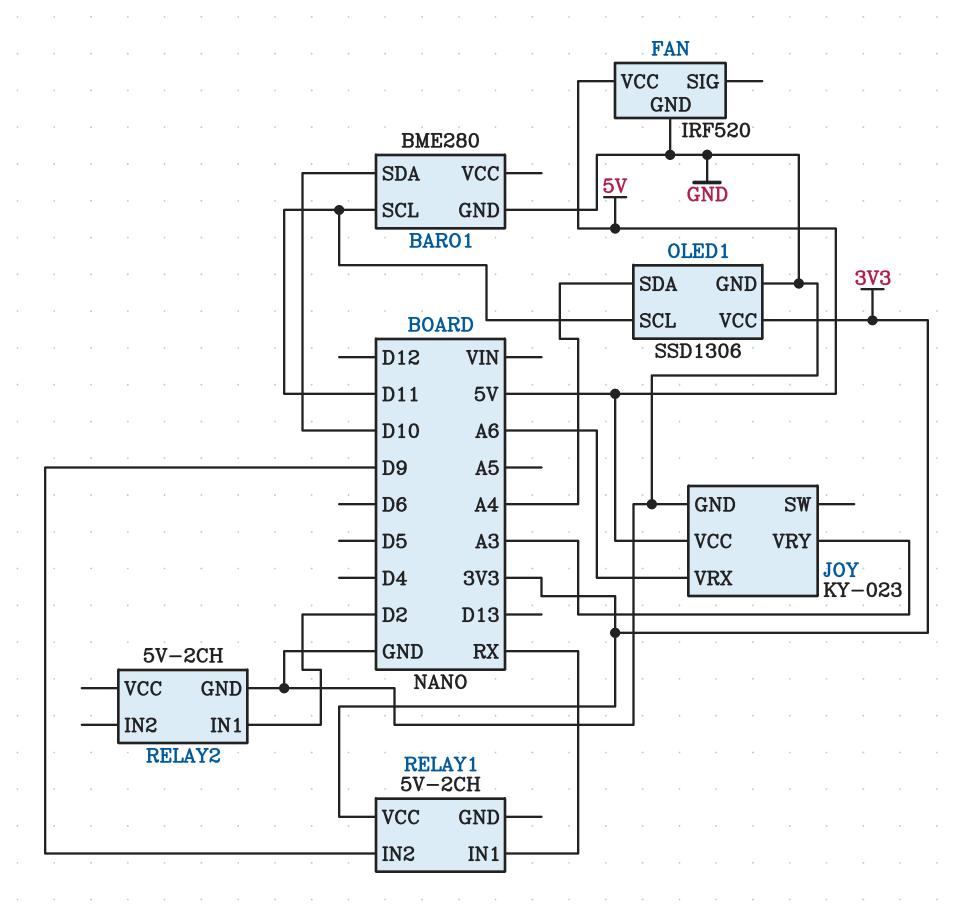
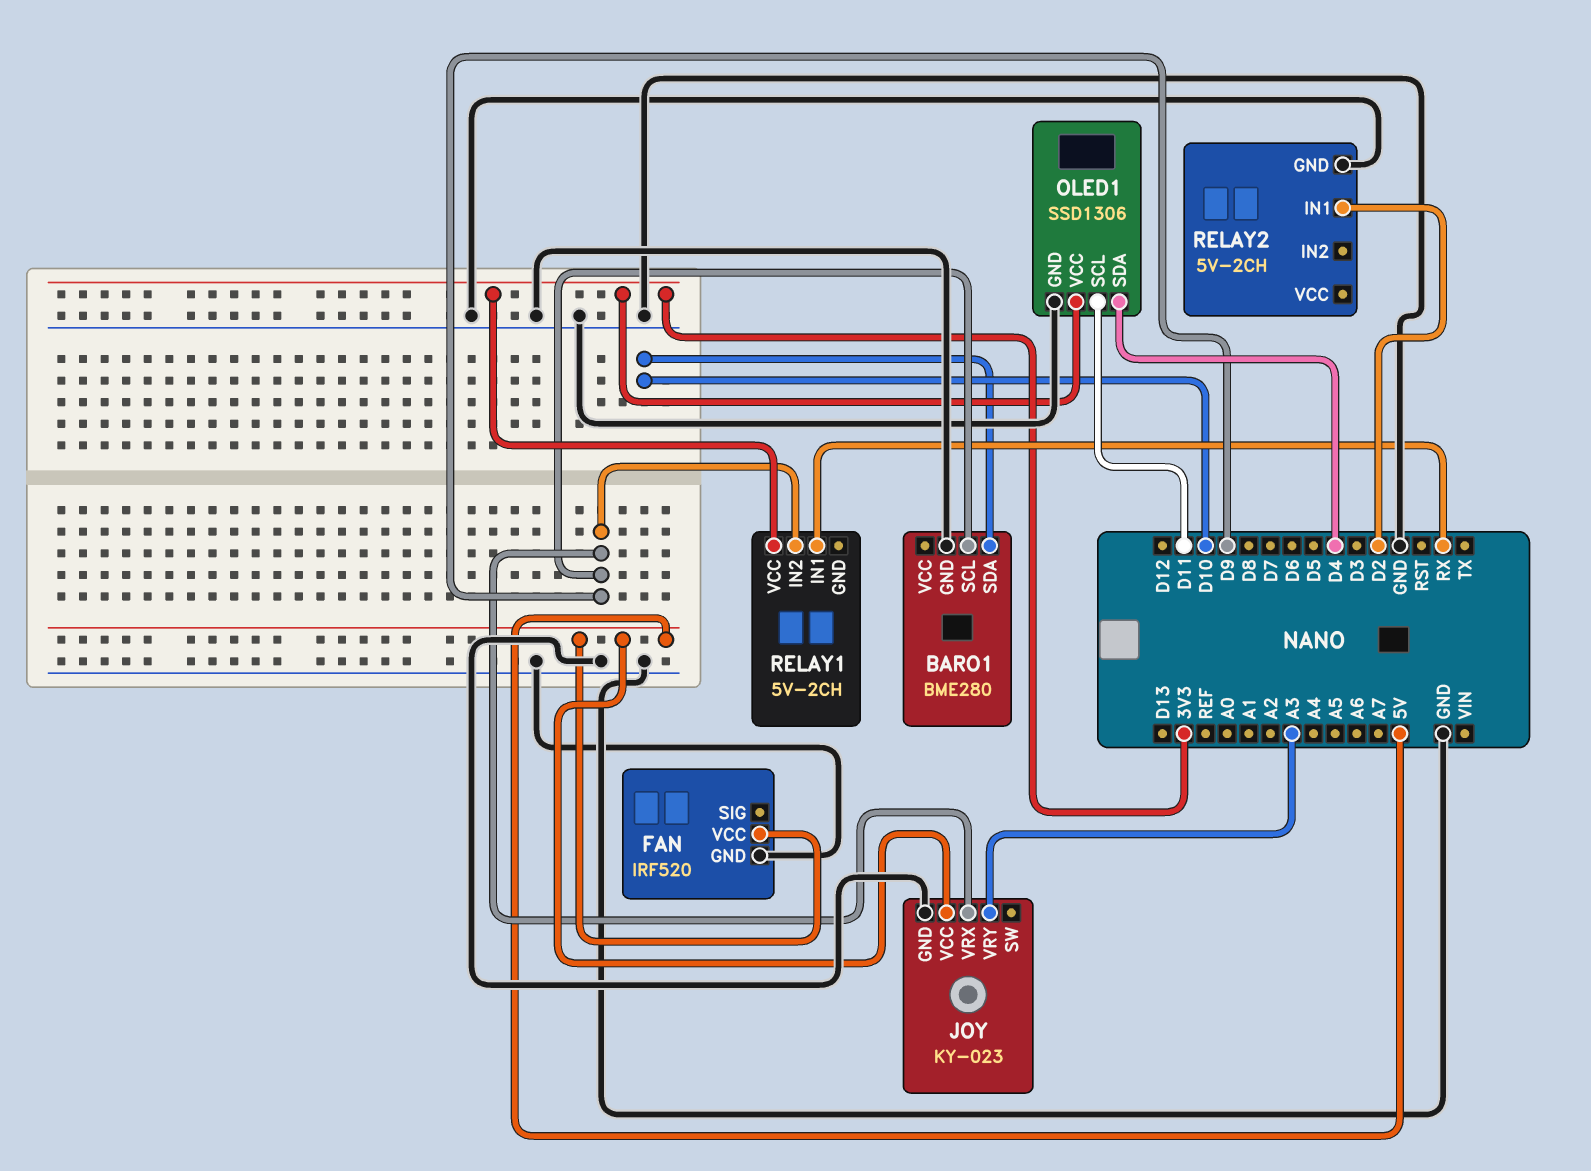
BARO1 pin SCL: D11 -> D9
JOY pin VRX: A6 -> D9
OLED1 pin SDA: A4 -> D4

